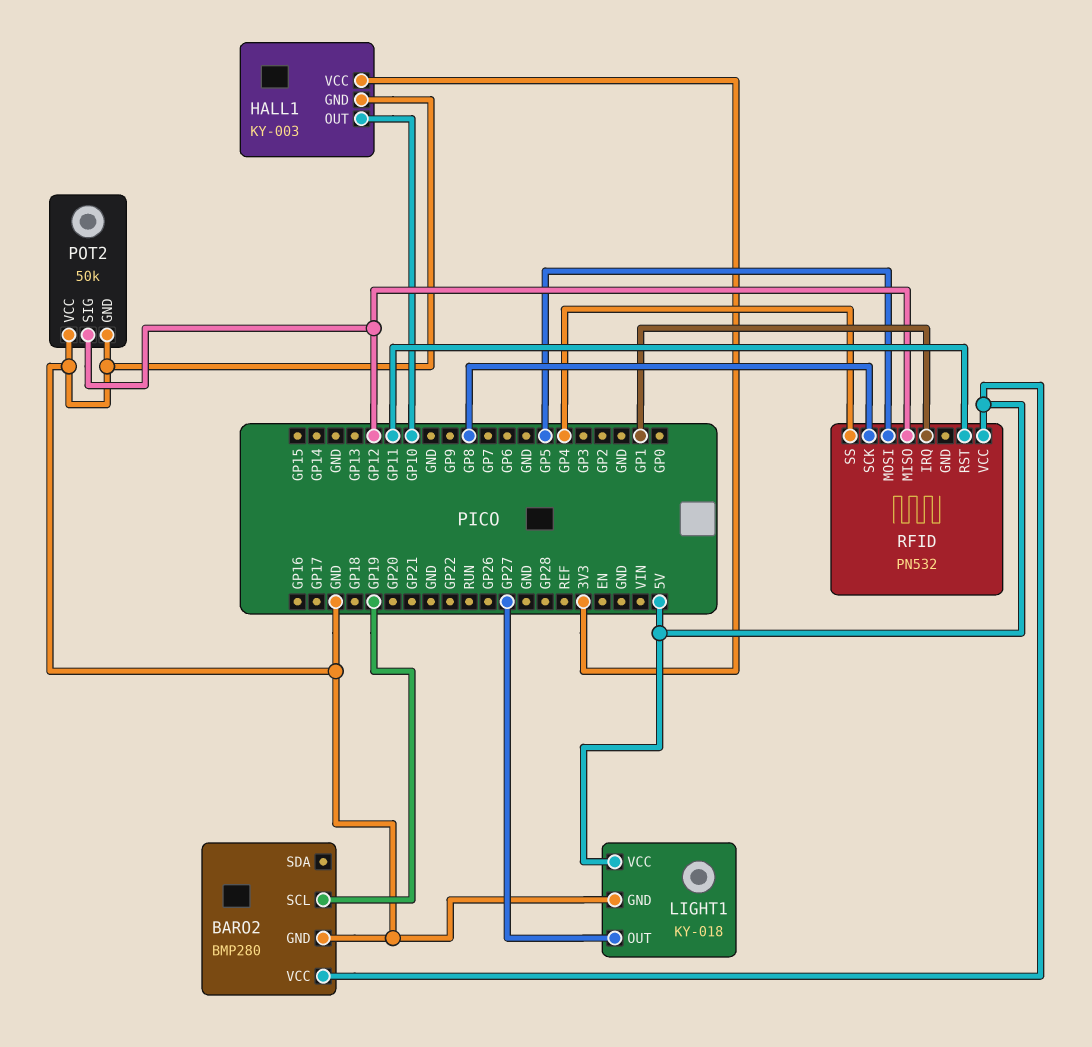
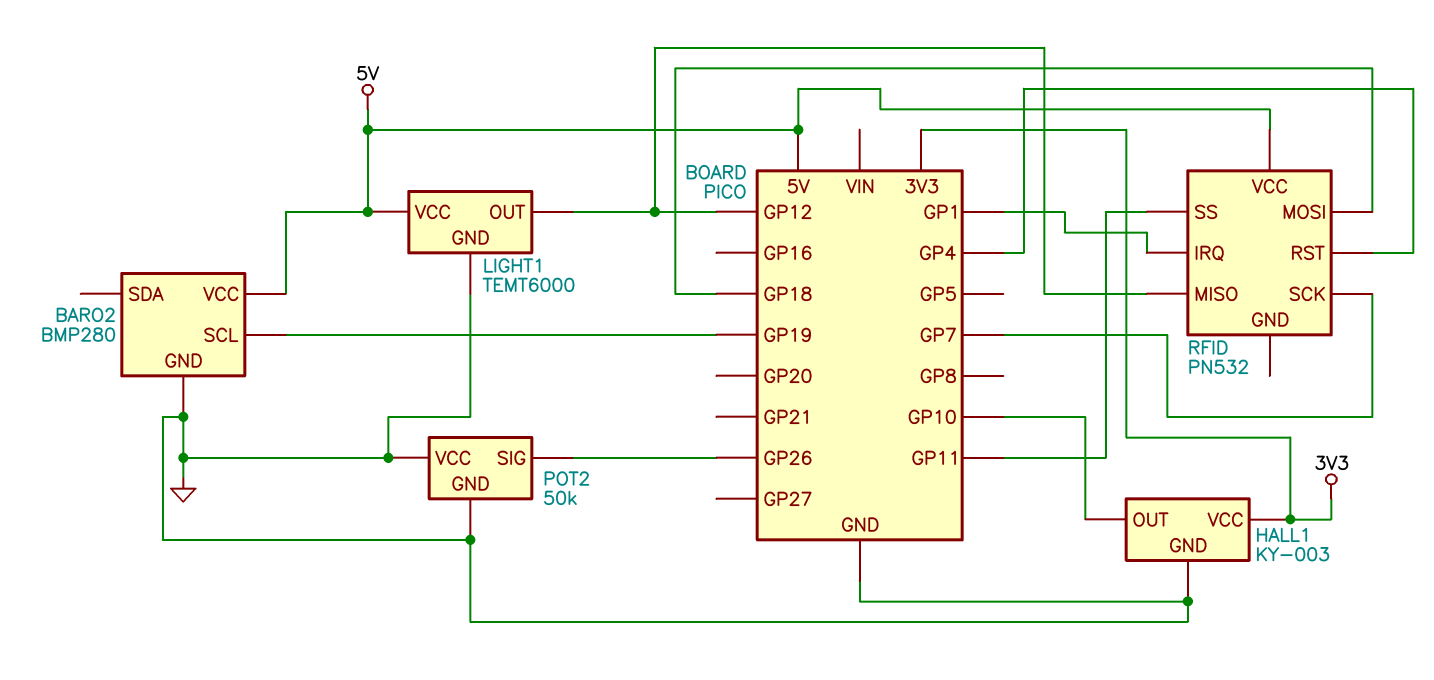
LIGHT1: KY-018 -> TEMT6000
LIGHT1 pin OUT: GP27 -> GP12
POT2 pin SIG: GP12 -> GP26
RFID pin MOSI: GP5 -> GP18
RFID pin RST: GP11 -> GP4
RFID pin SCK: GP8 -> GP7
RFID pin SS: GP4 -> GP11

